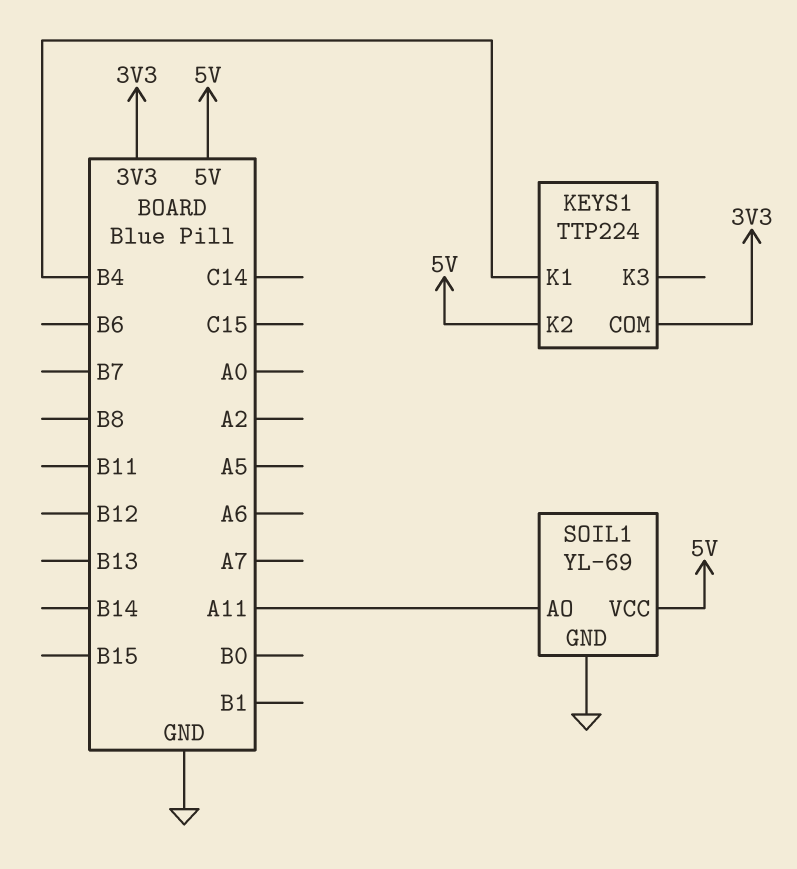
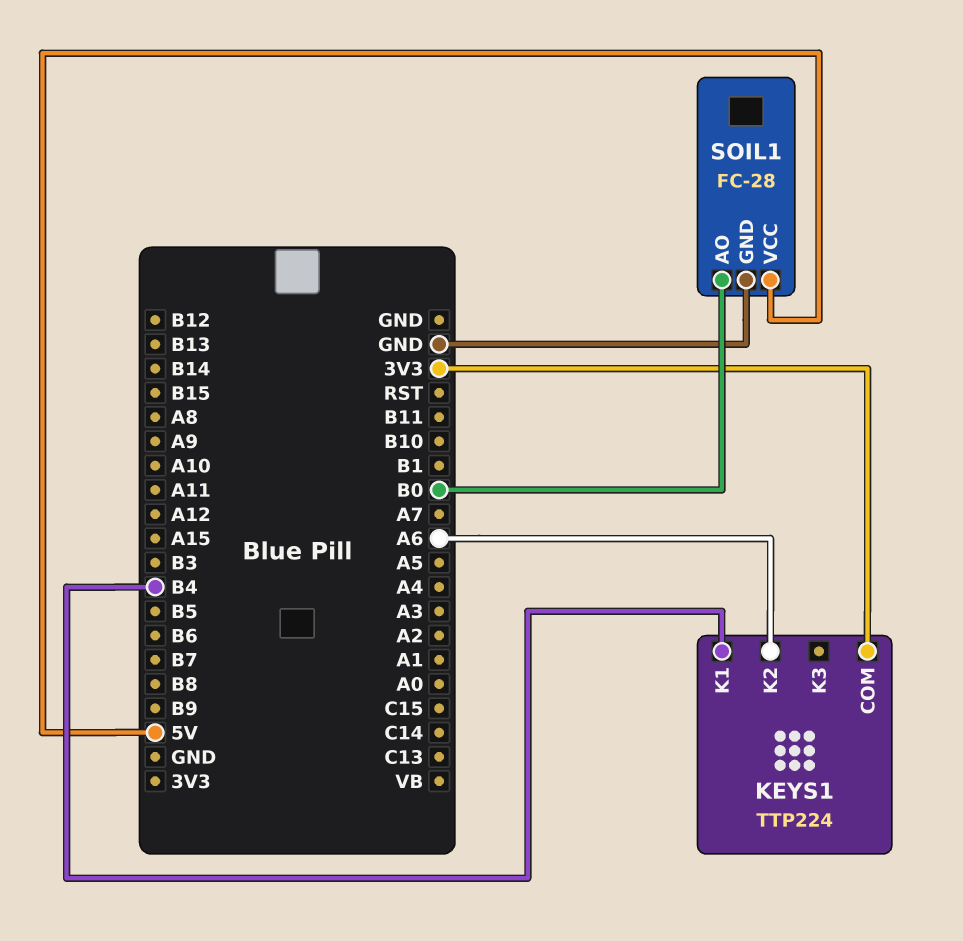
KEYS1 pin K2: 5V -> A6
SOIL1: YL-69 -> FC-28
SOIL1 pin AO: A11 -> B0

